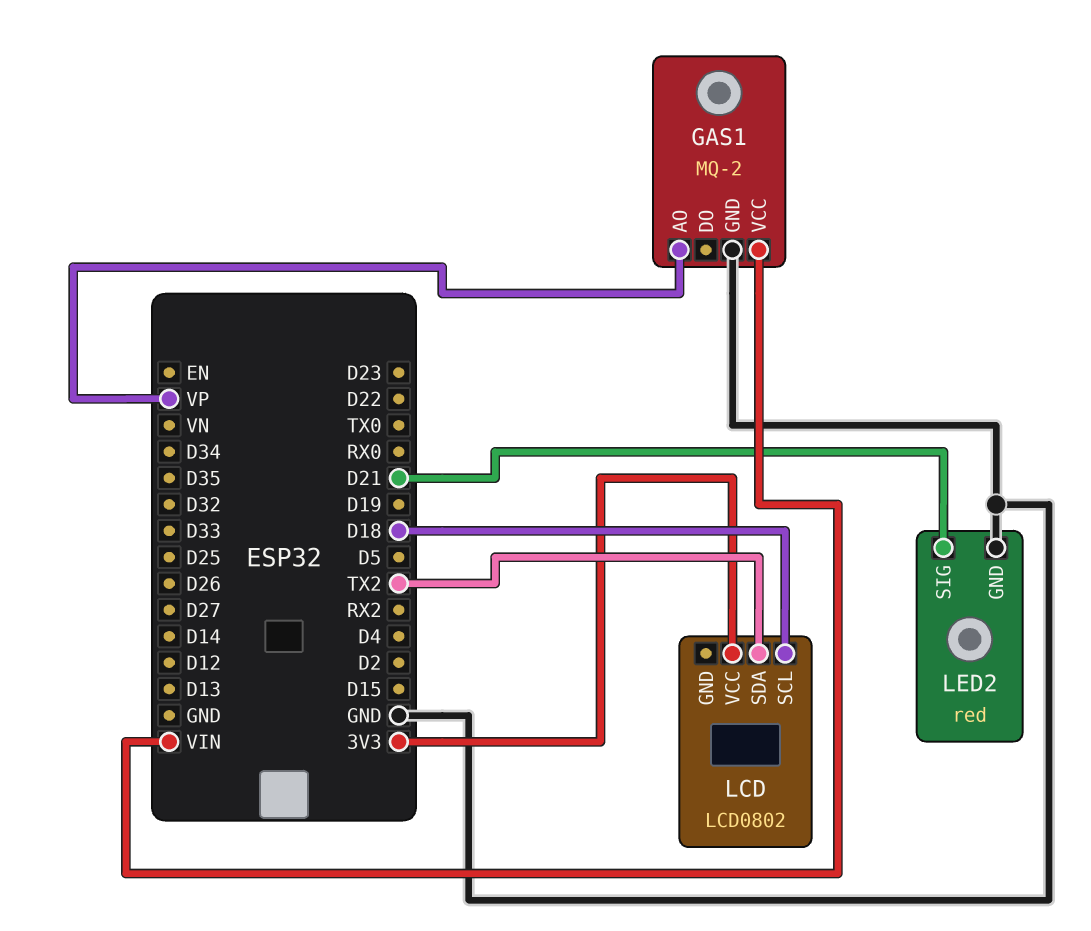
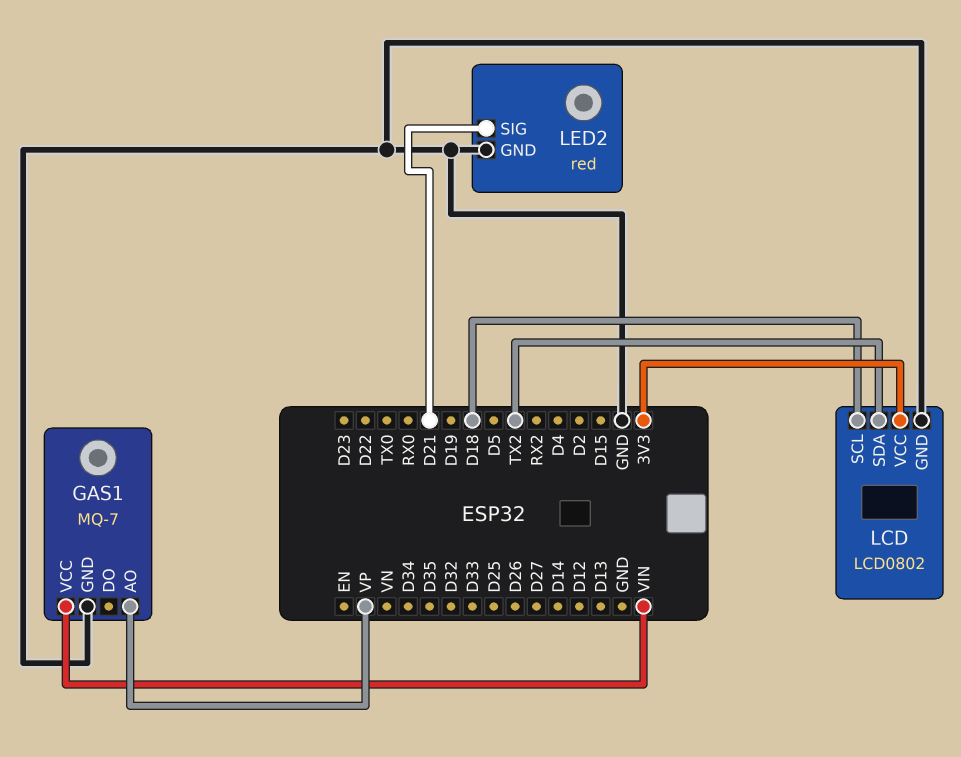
GAS1: MQ-2 -> MQ-7
LCD pin GND: none -> GND

